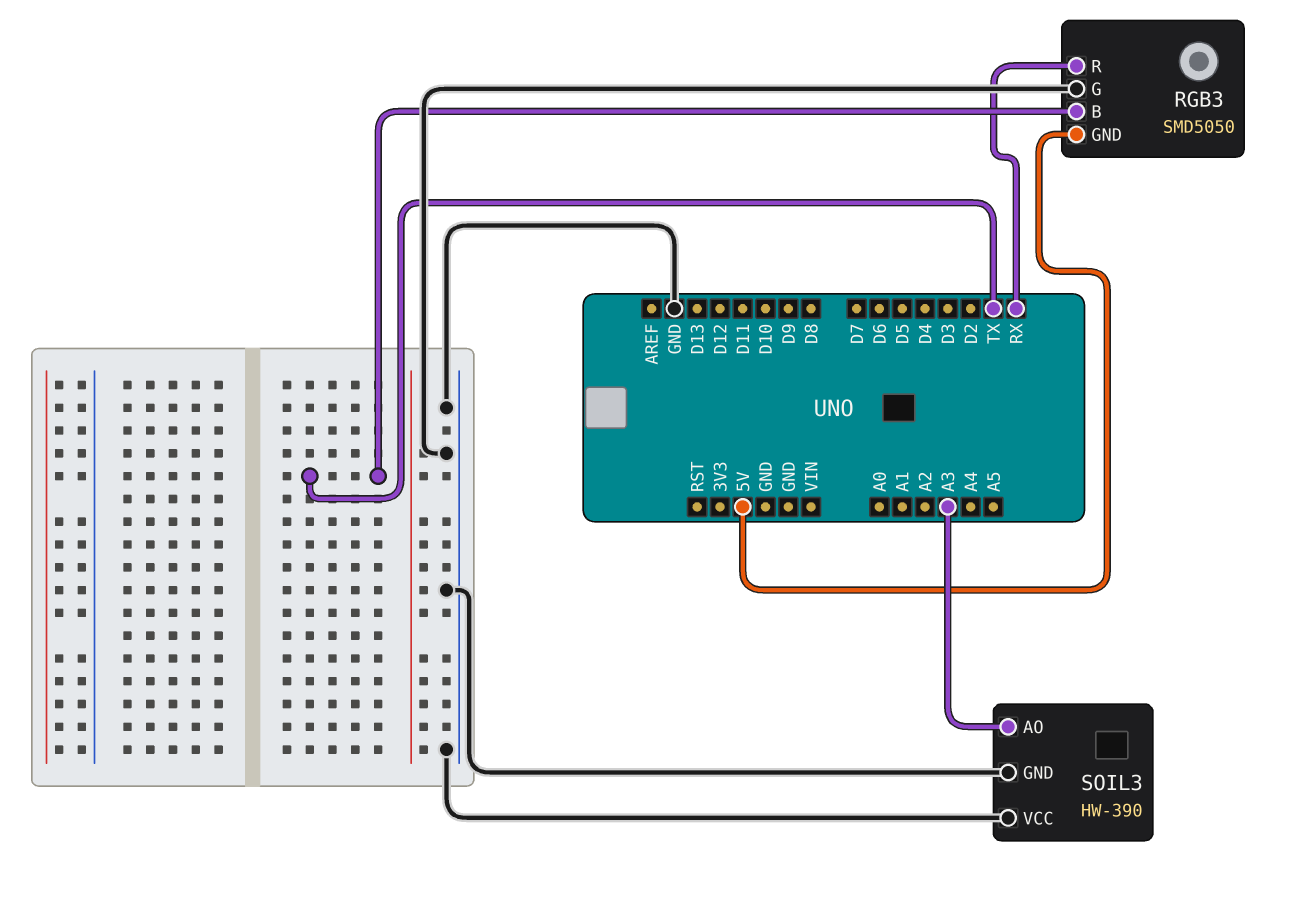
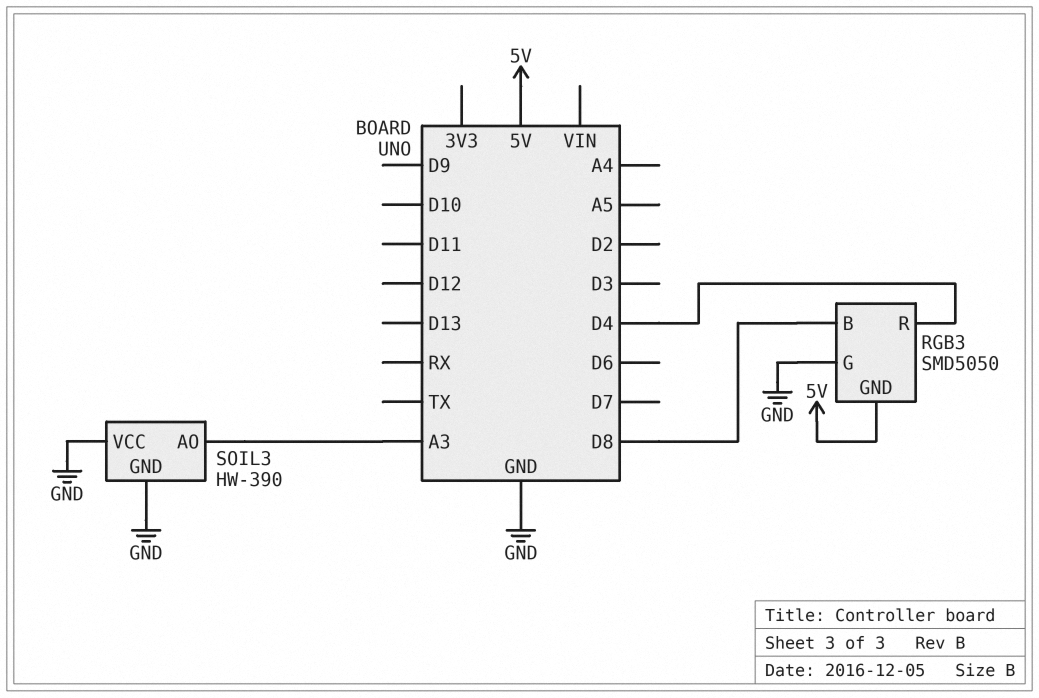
RGB3 pin B: TX -> D8
RGB3 pin R: RX -> D4

